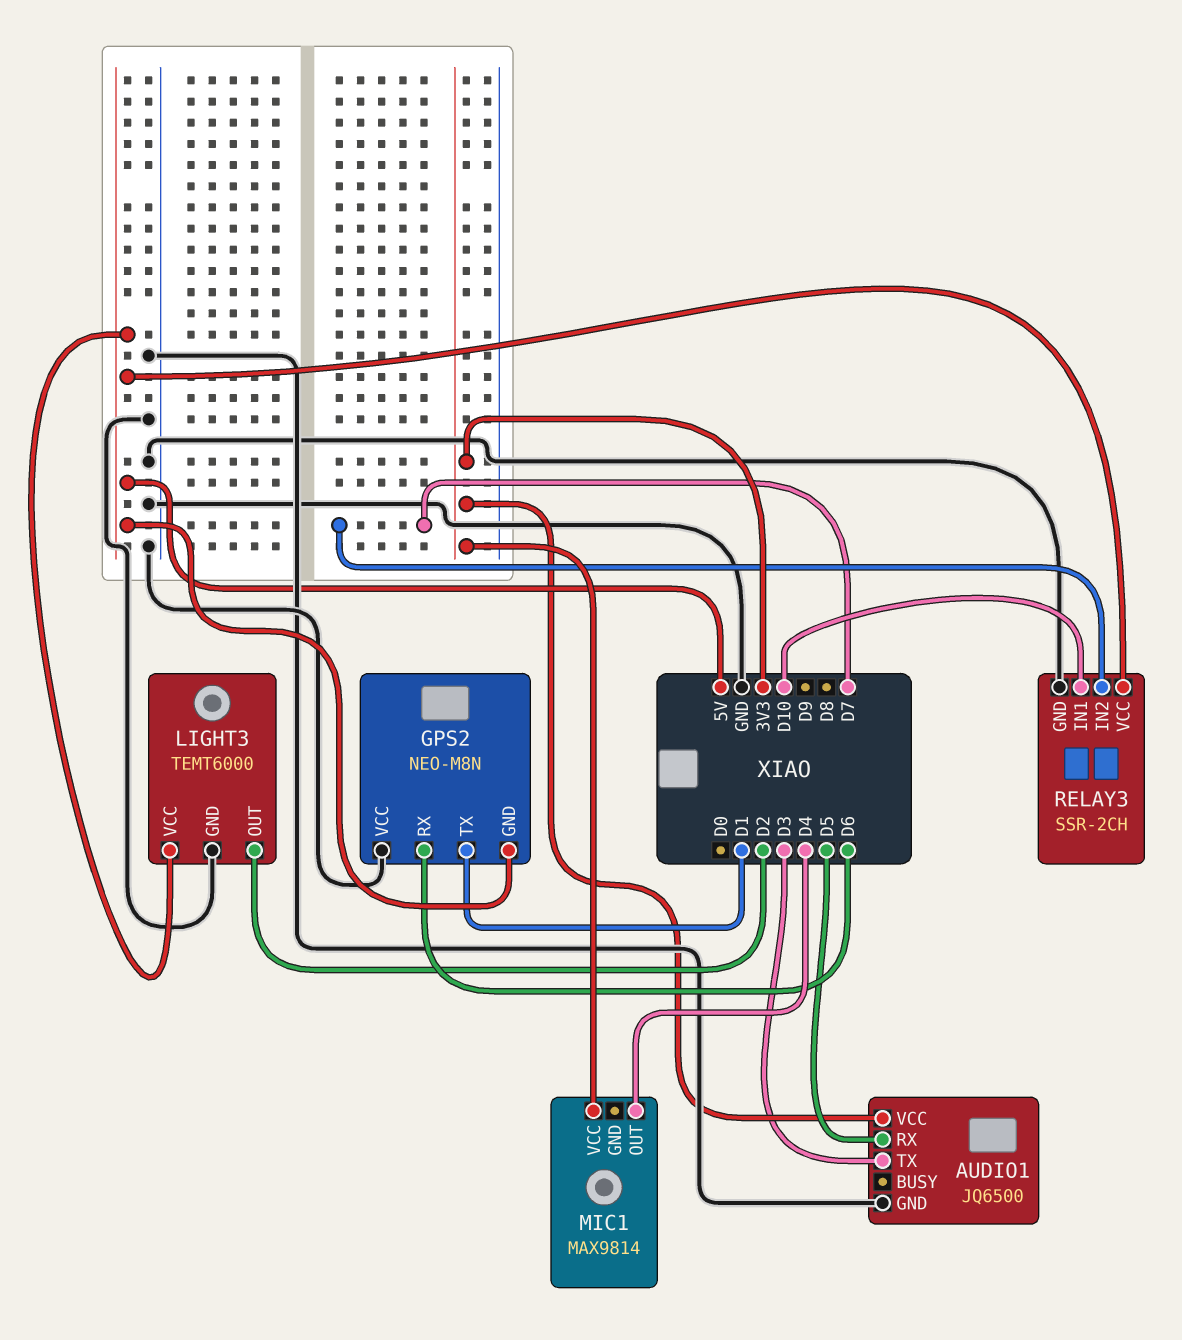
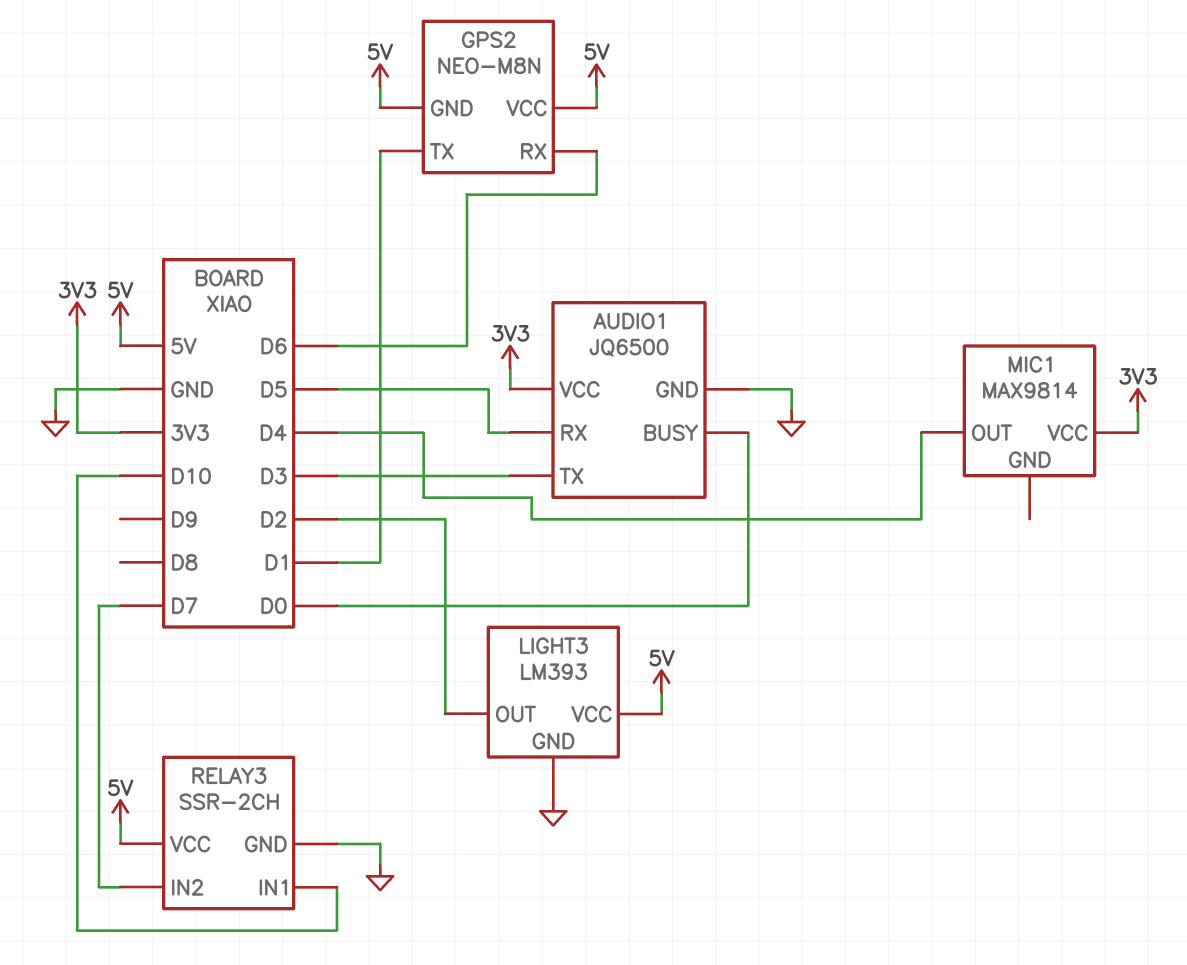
AUDIO1 pin BUSY: none -> D0
GPS2 pin VCC: GND -> 5V
LIGHT3: TEMT6000 -> LM393

